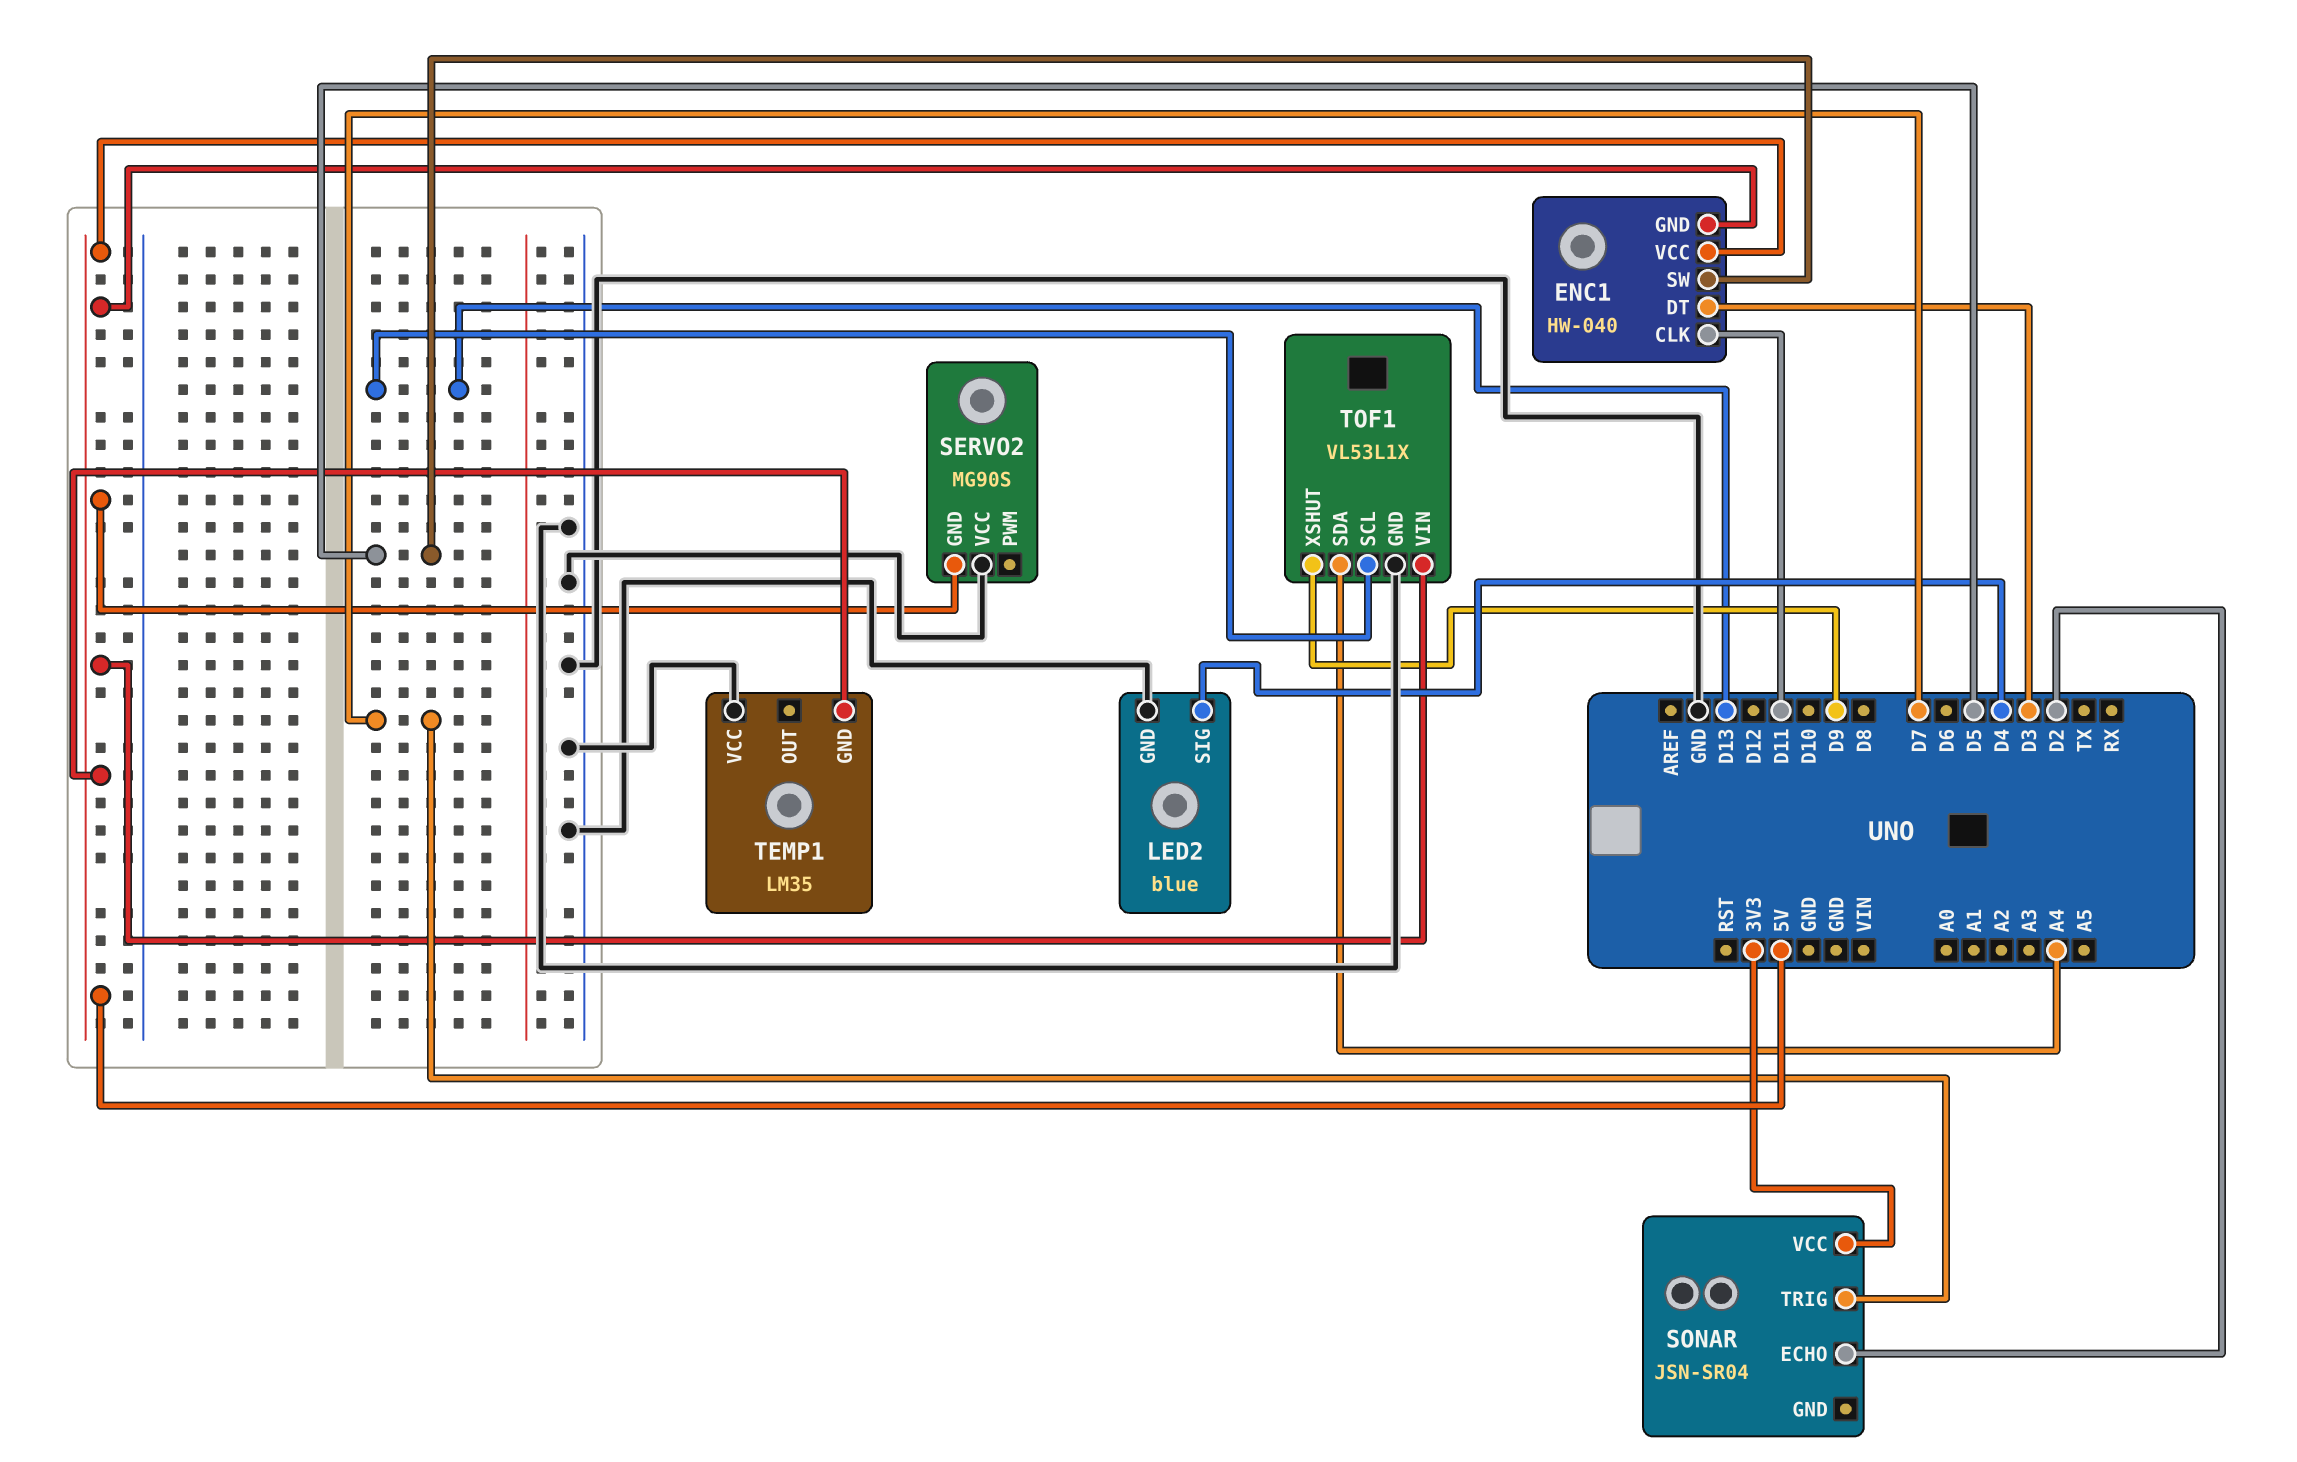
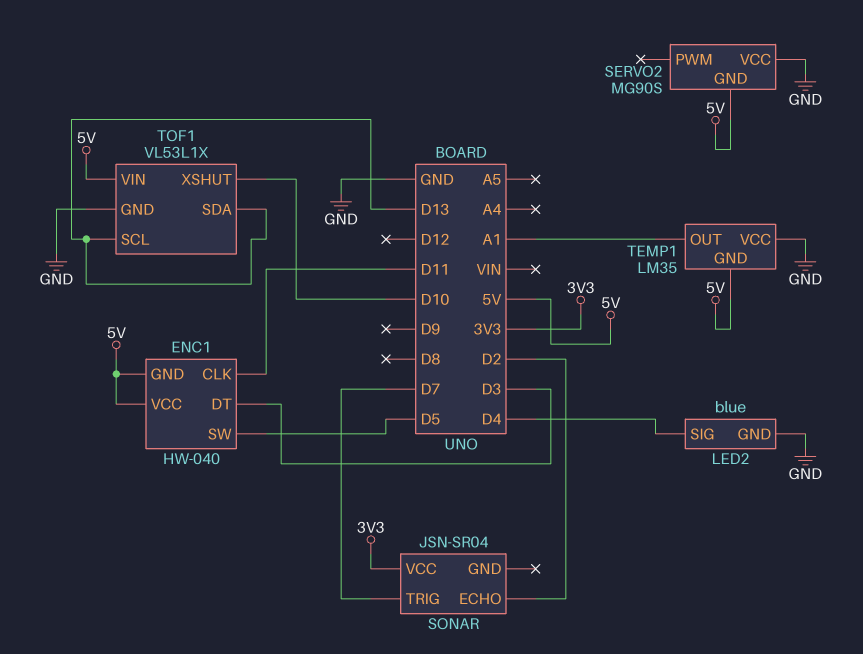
TEMP1 pin OUT: none -> A1
TOF1 pin SDA: A4 -> D13
TOF1 pin XSHUT: D9 -> D10

